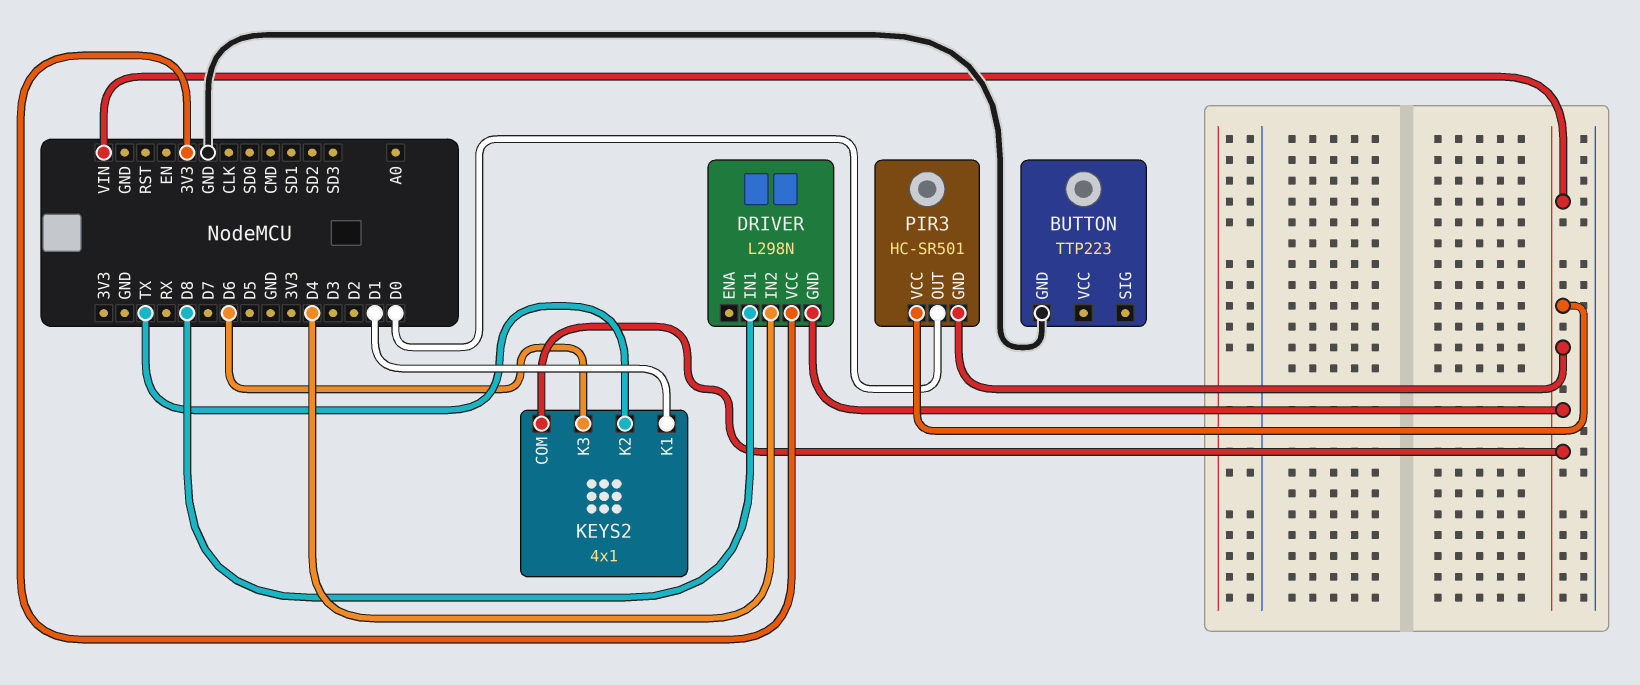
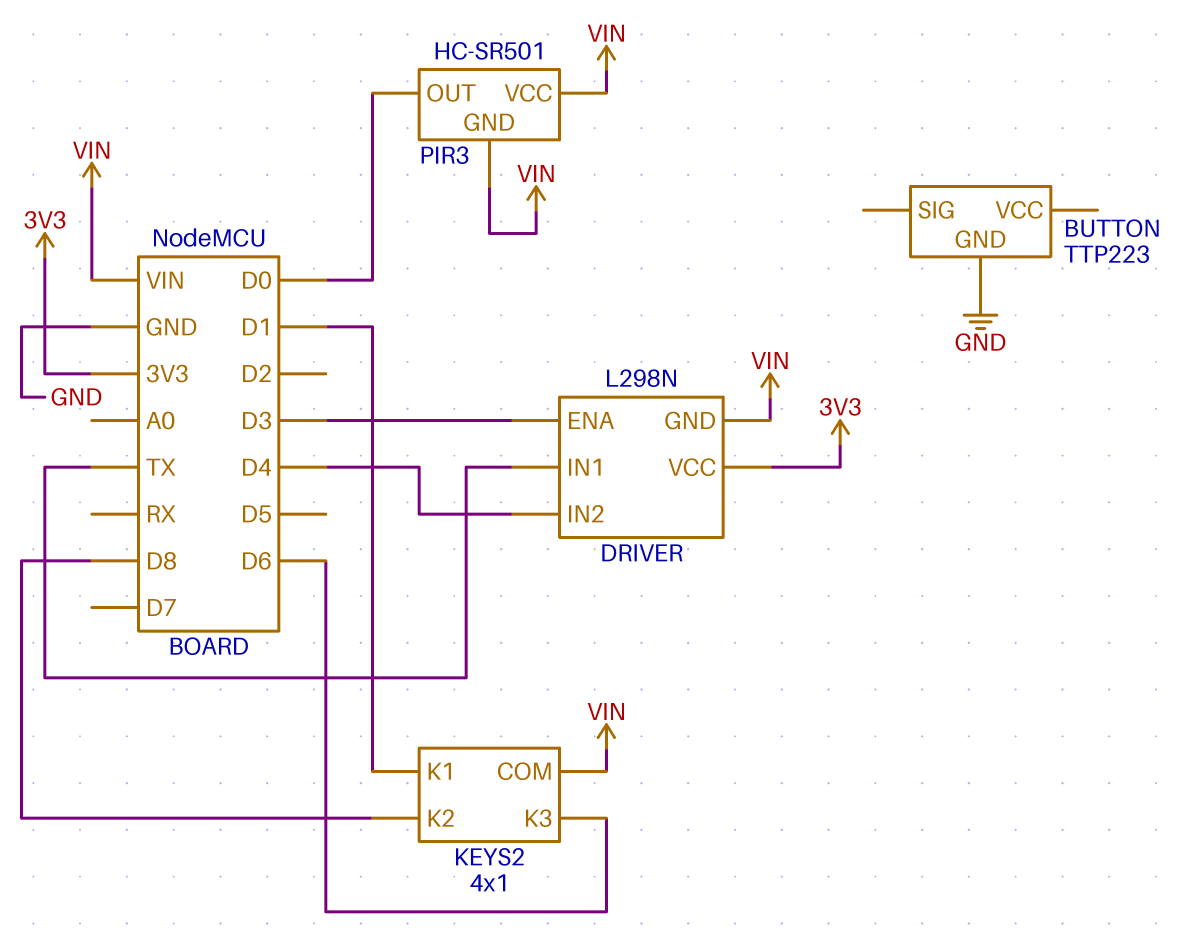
DRIVER pin ENA: none -> D3
DRIVER pin IN1: D8 -> TX
KEYS2 pin K2: TX -> D8

